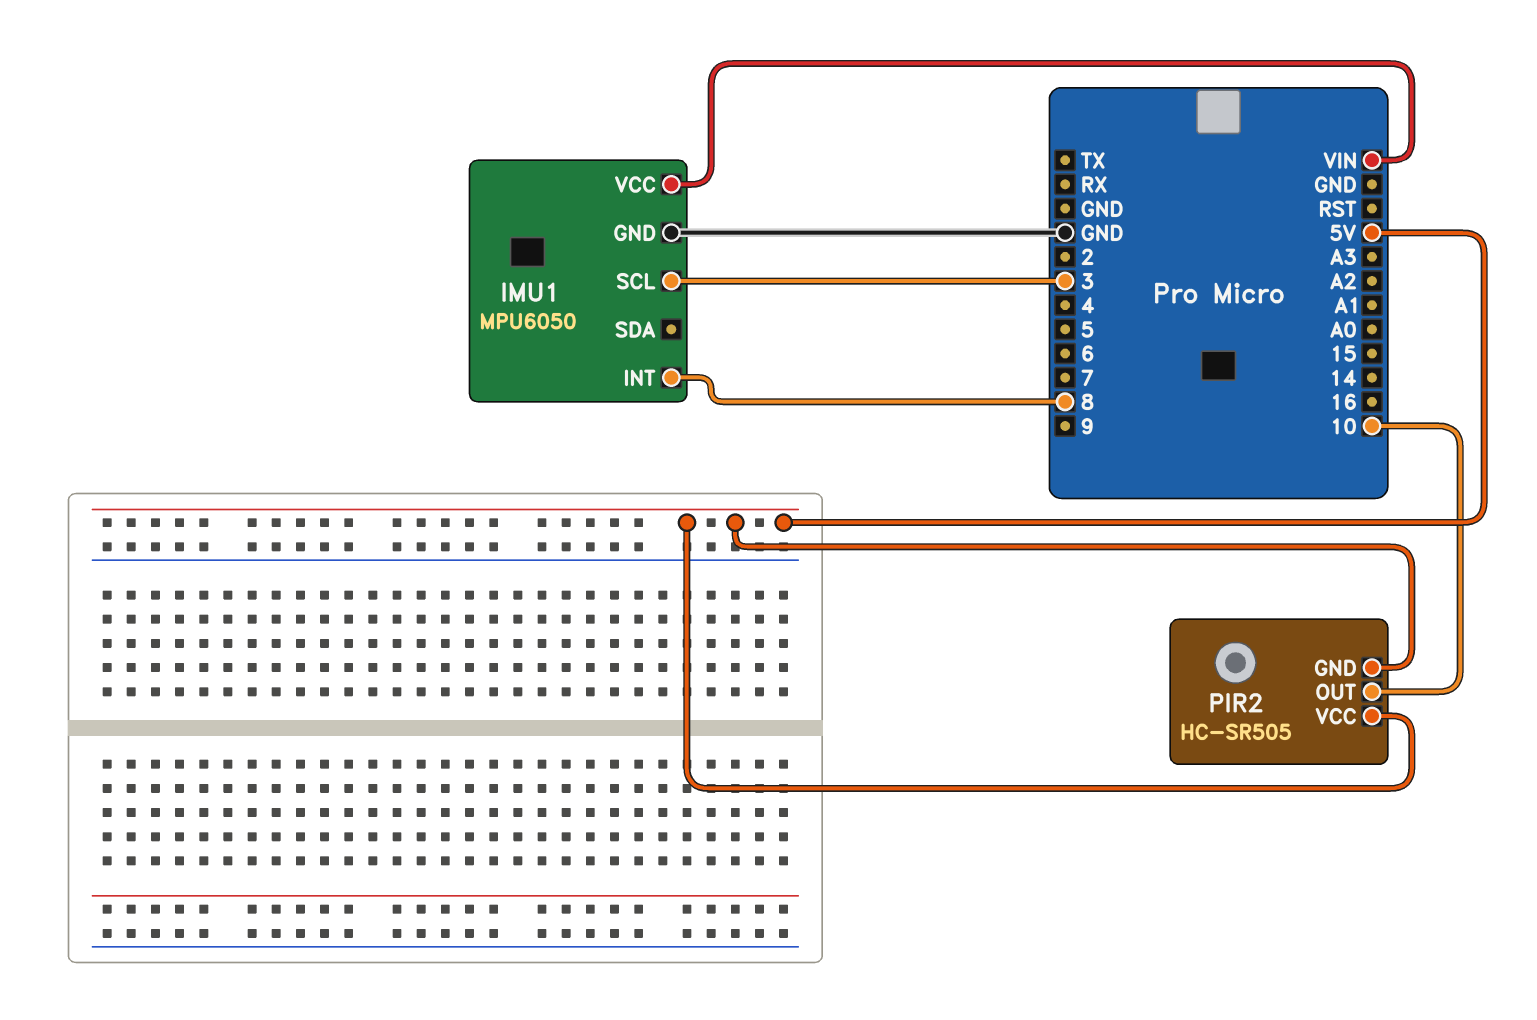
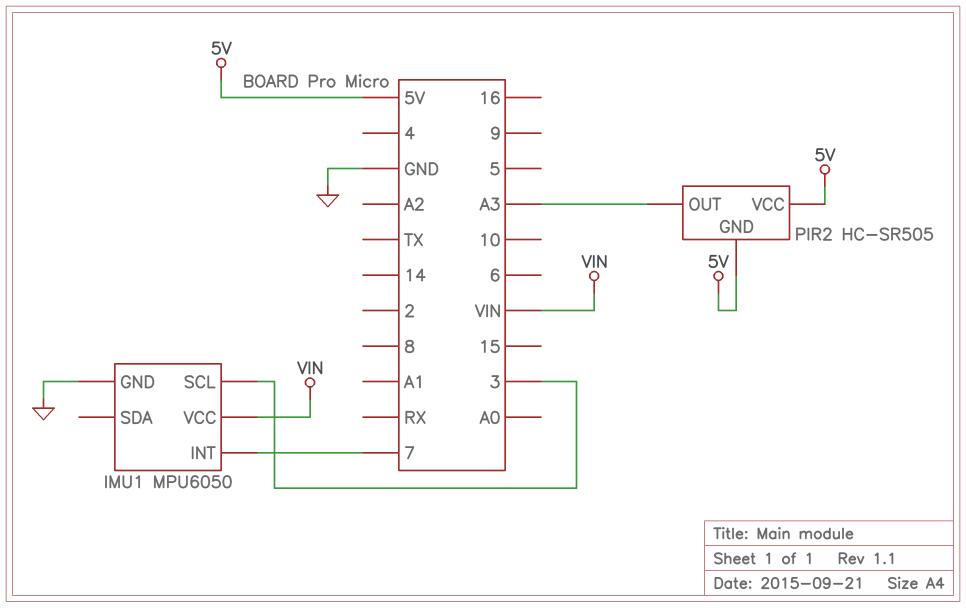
IMU1 pin INT: 8 -> 7
PIR2 pin OUT: 10 -> A3

